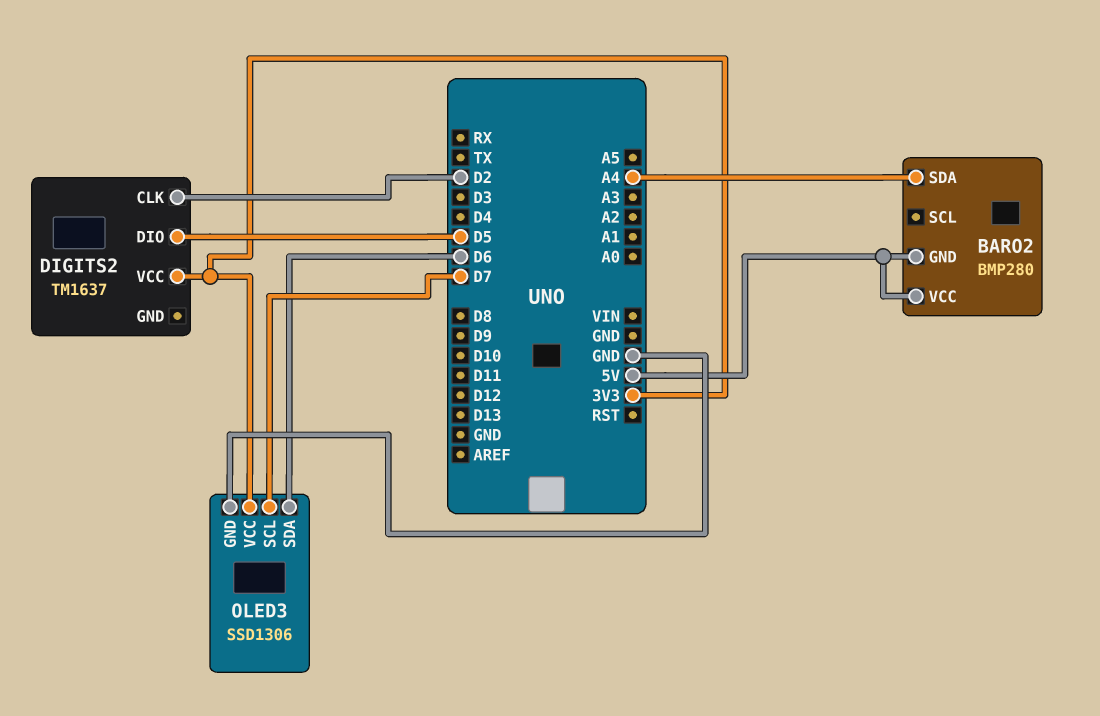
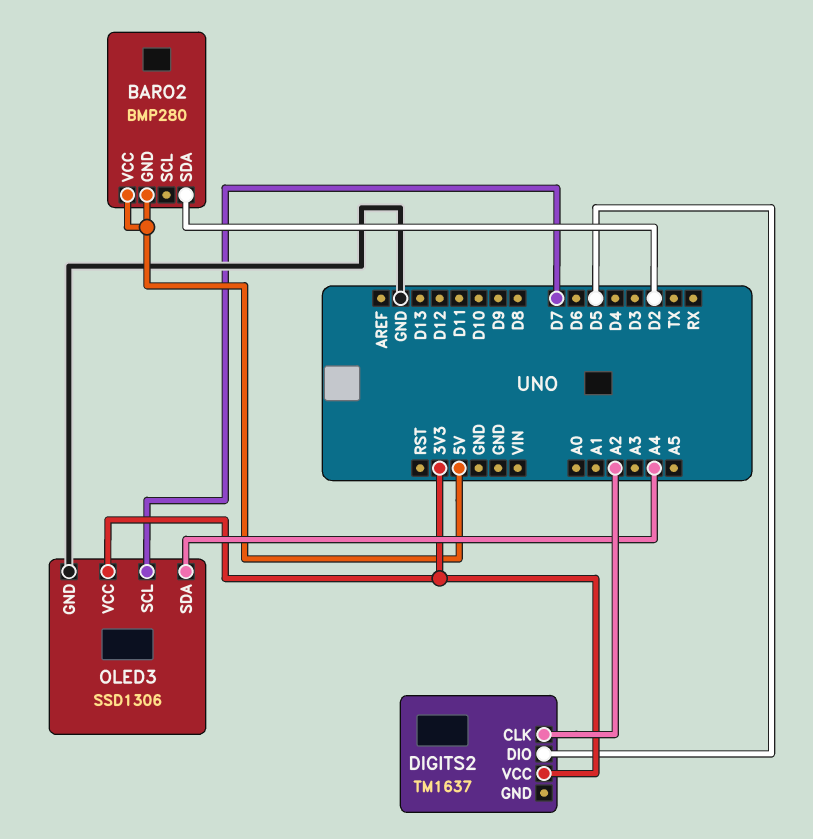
BARO2 pin SDA: A4 -> D2
DIGITS2 pin CLK: D2 -> A2
OLED3 pin SDA: D6 -> A4

